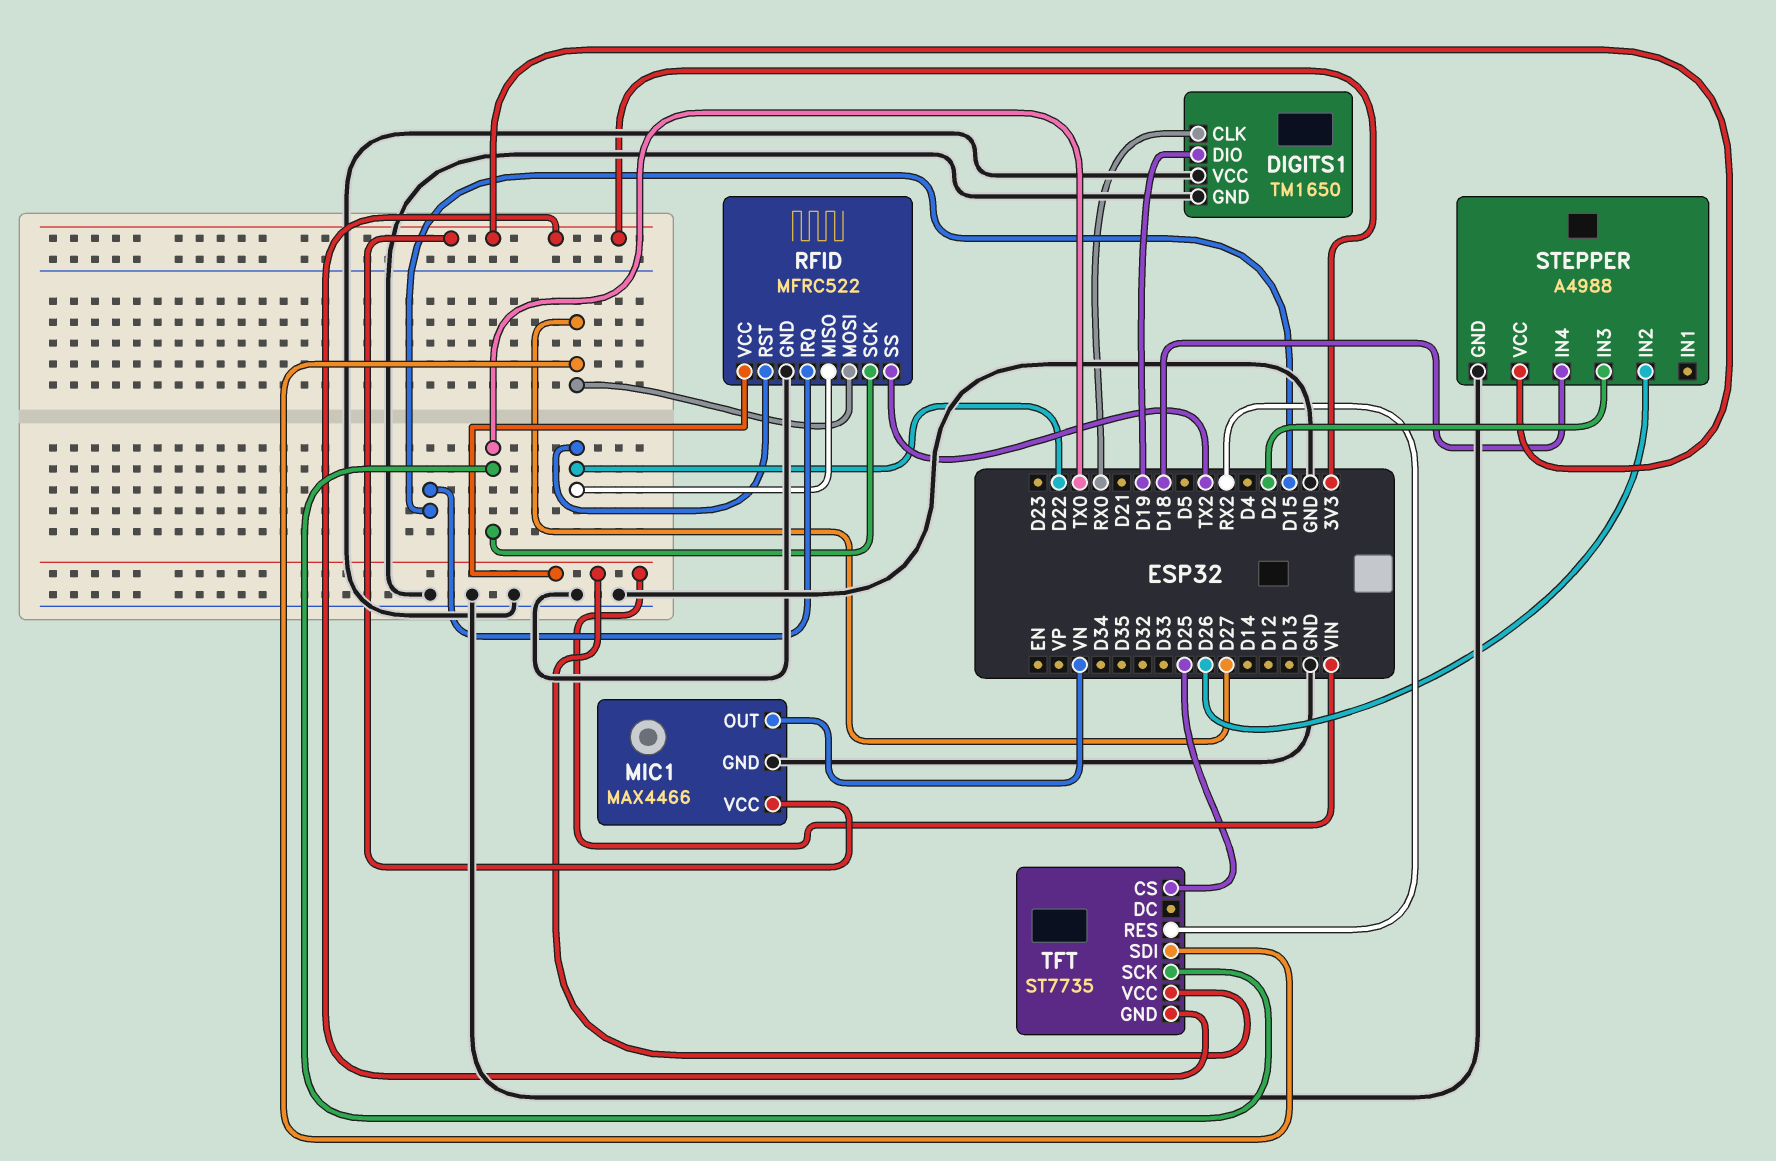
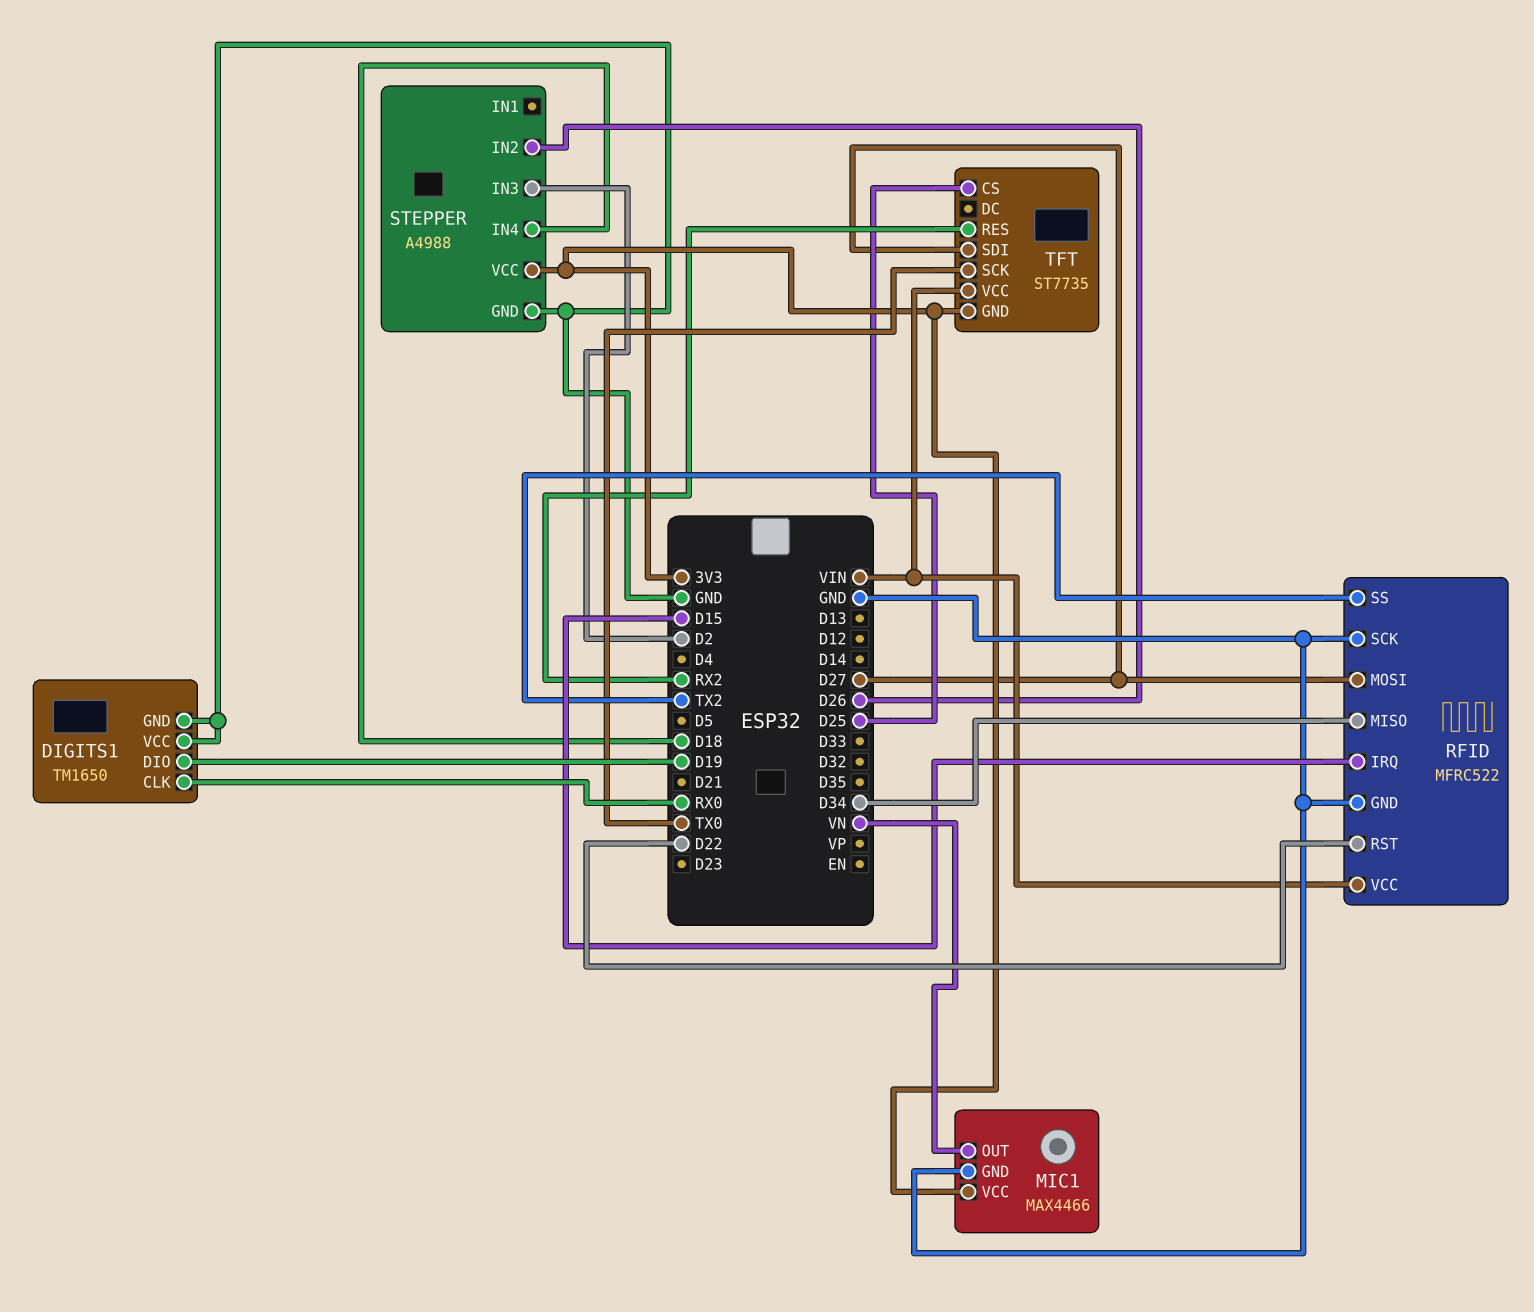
RFID pin MISO: D22 -> D34
RFID pin SCK: TX0 -> GND

